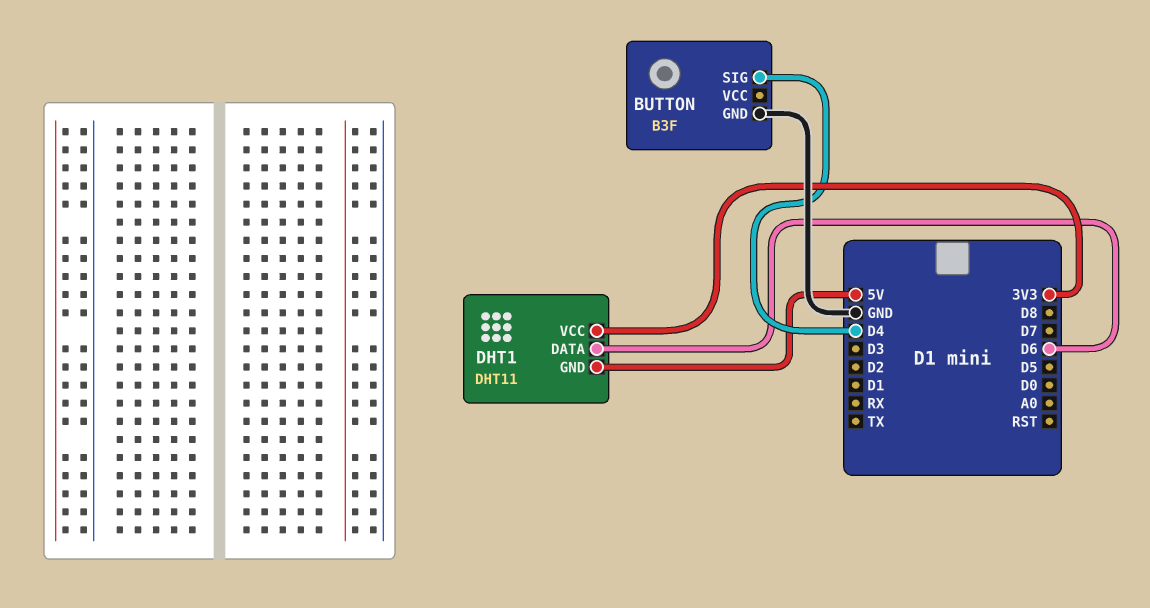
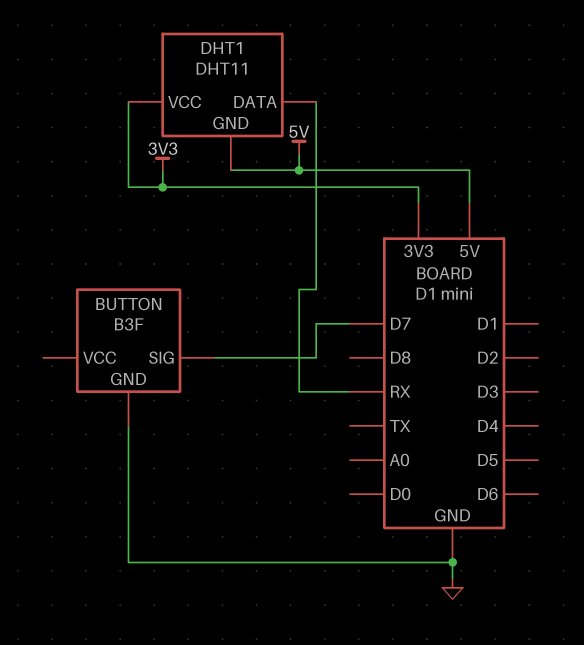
BUTTON pin SIG: D4 -> D7
DHT1 pin DATA: D6 -> RX

